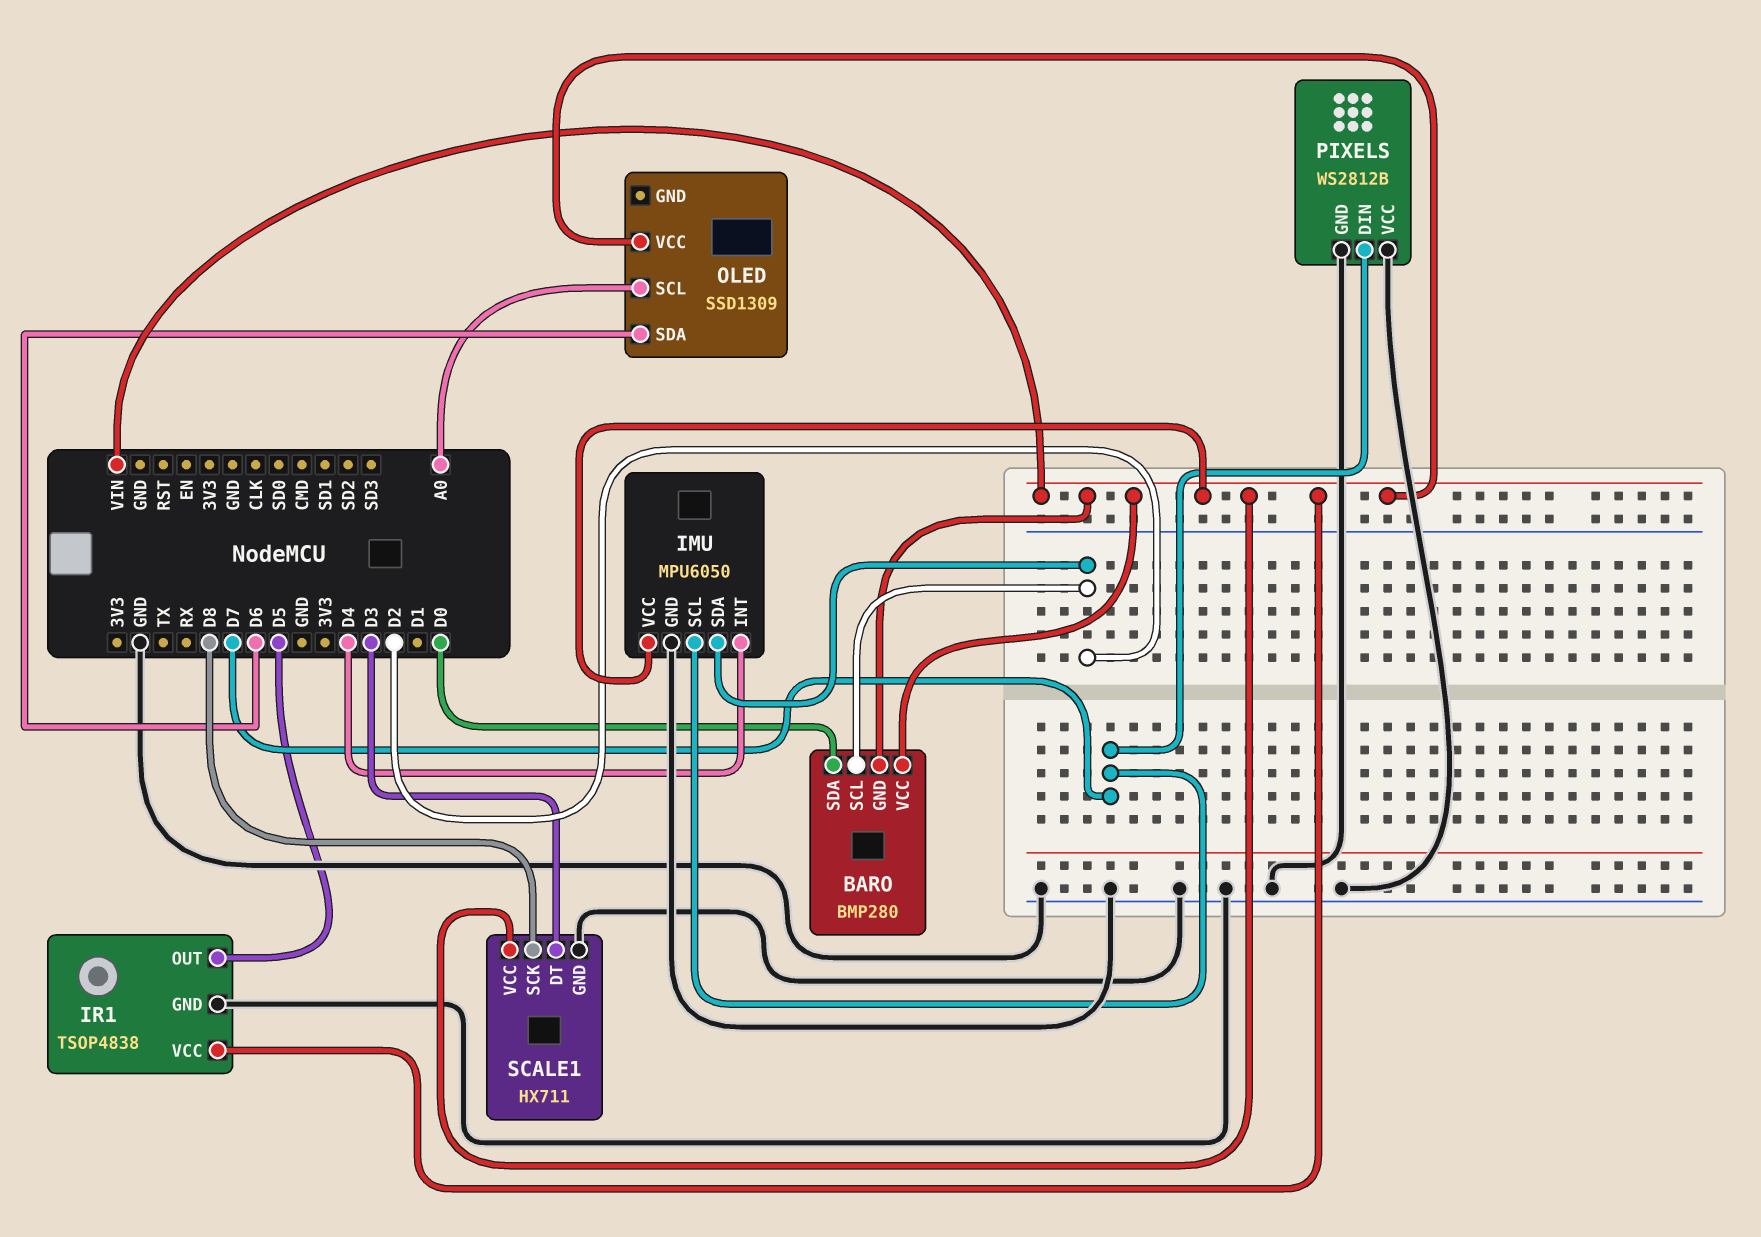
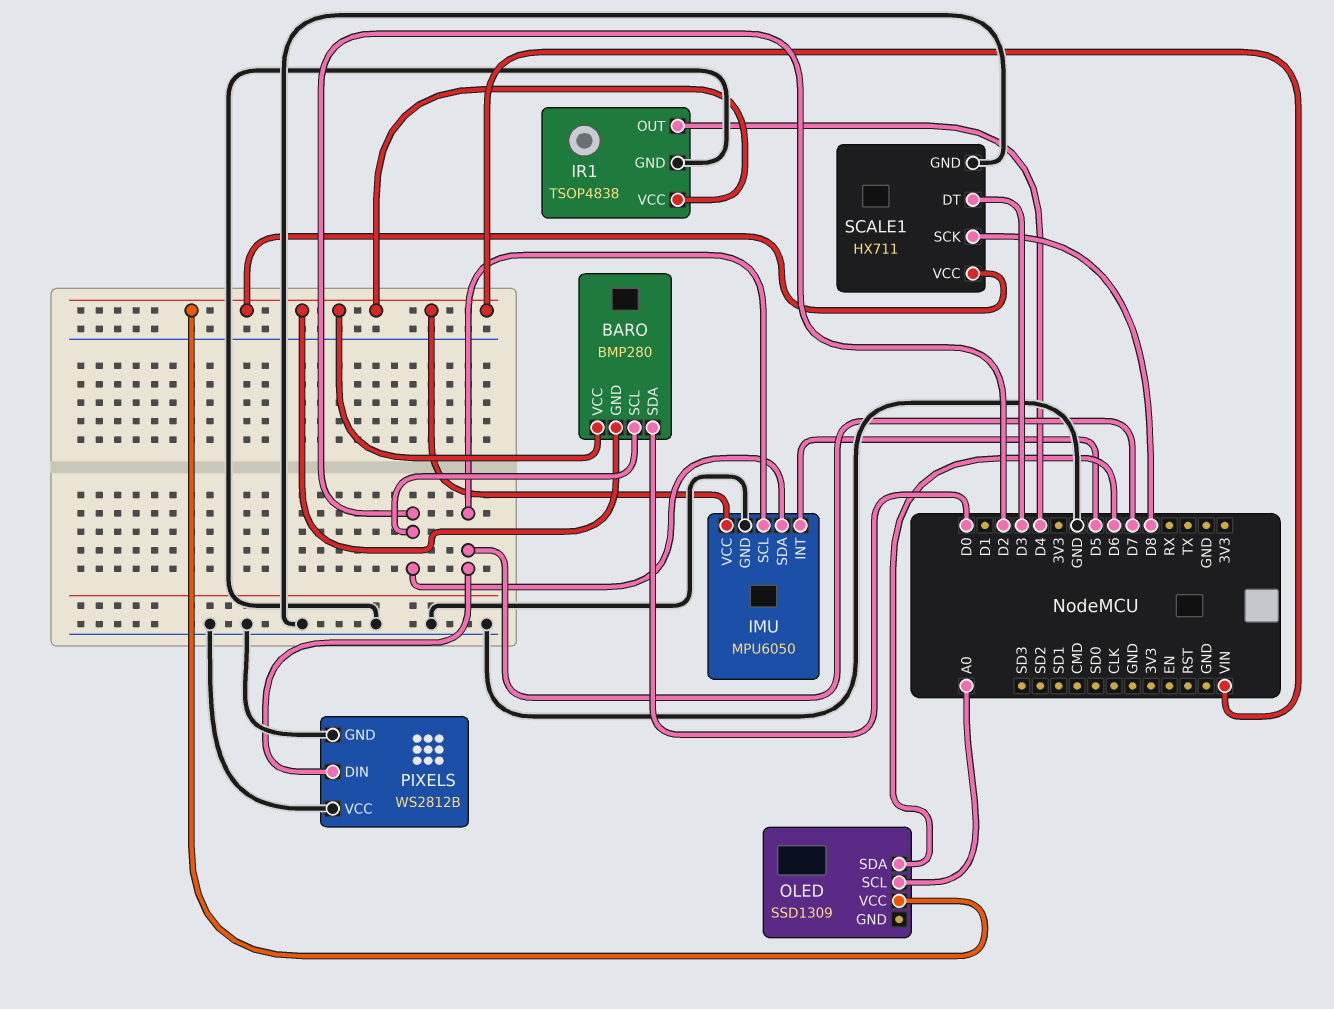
IMU pin INT: D4 -> D5
IR1 pin OUT: D5 -> D4

